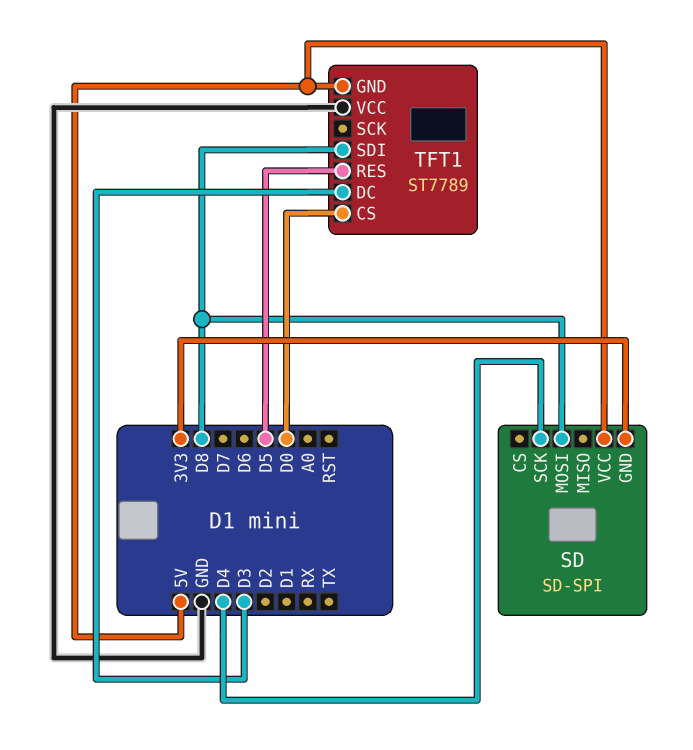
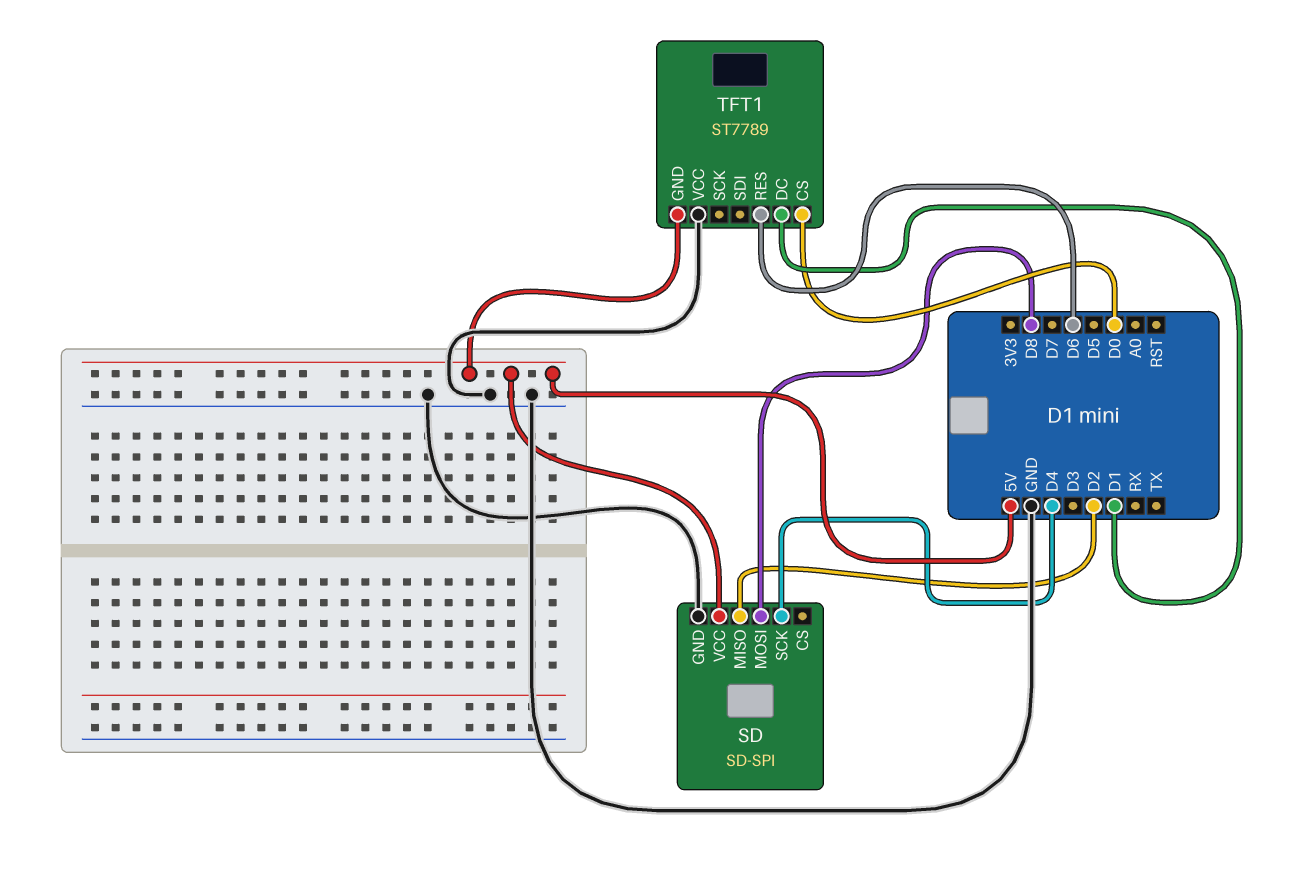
SD pin GND: 3V3 -> GND
SD pin MISO: none -> D2
TFT1 pin DC: D3 -> D1
TFT1 pin RES: D5 -> D6
TFT1 pin SDI: D8 -> none

